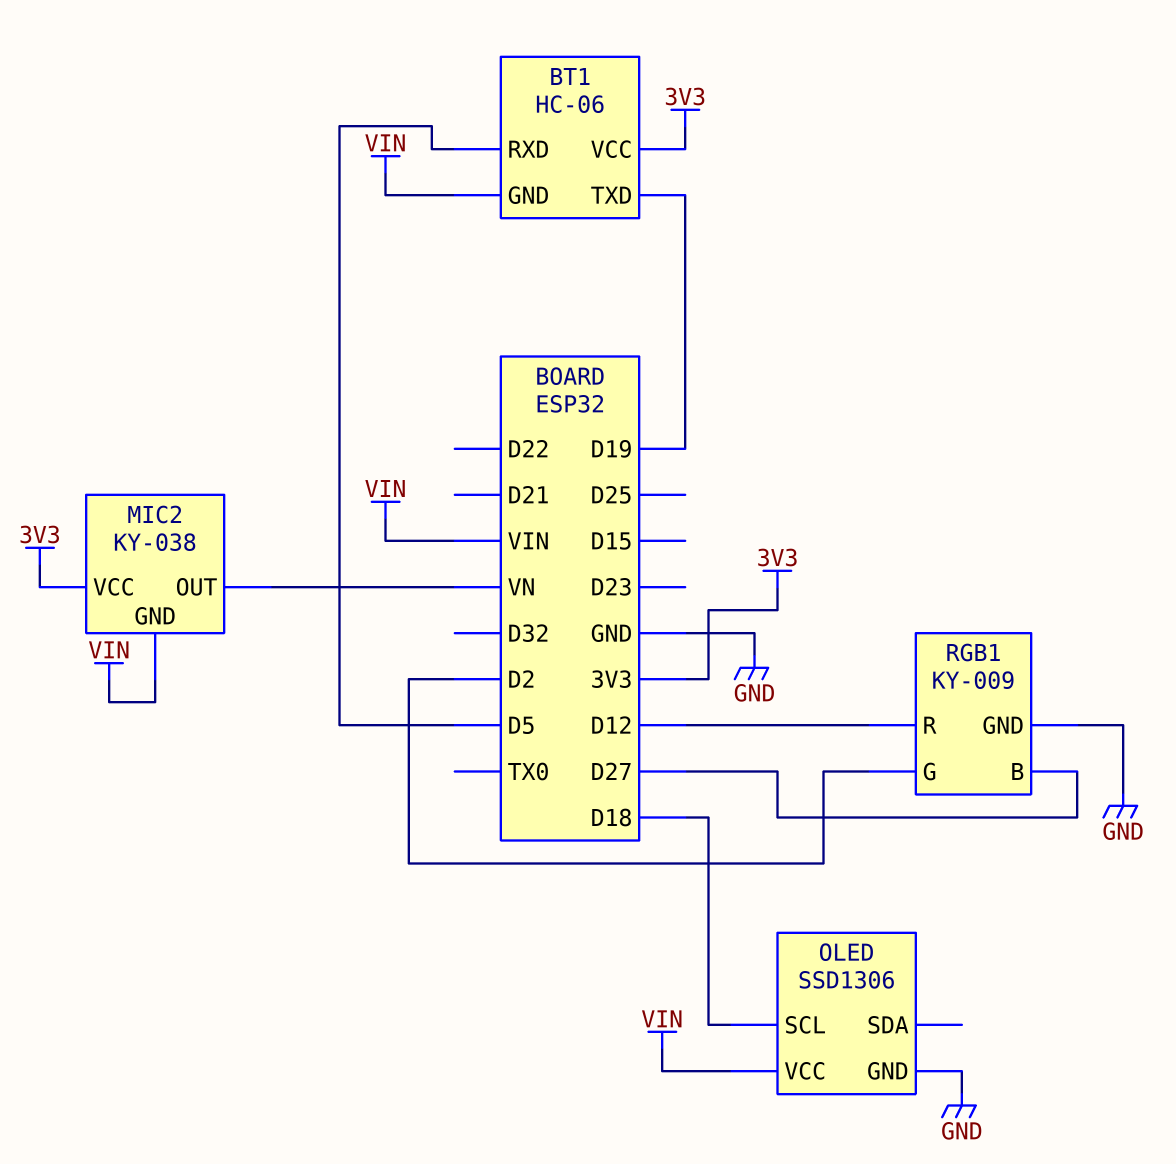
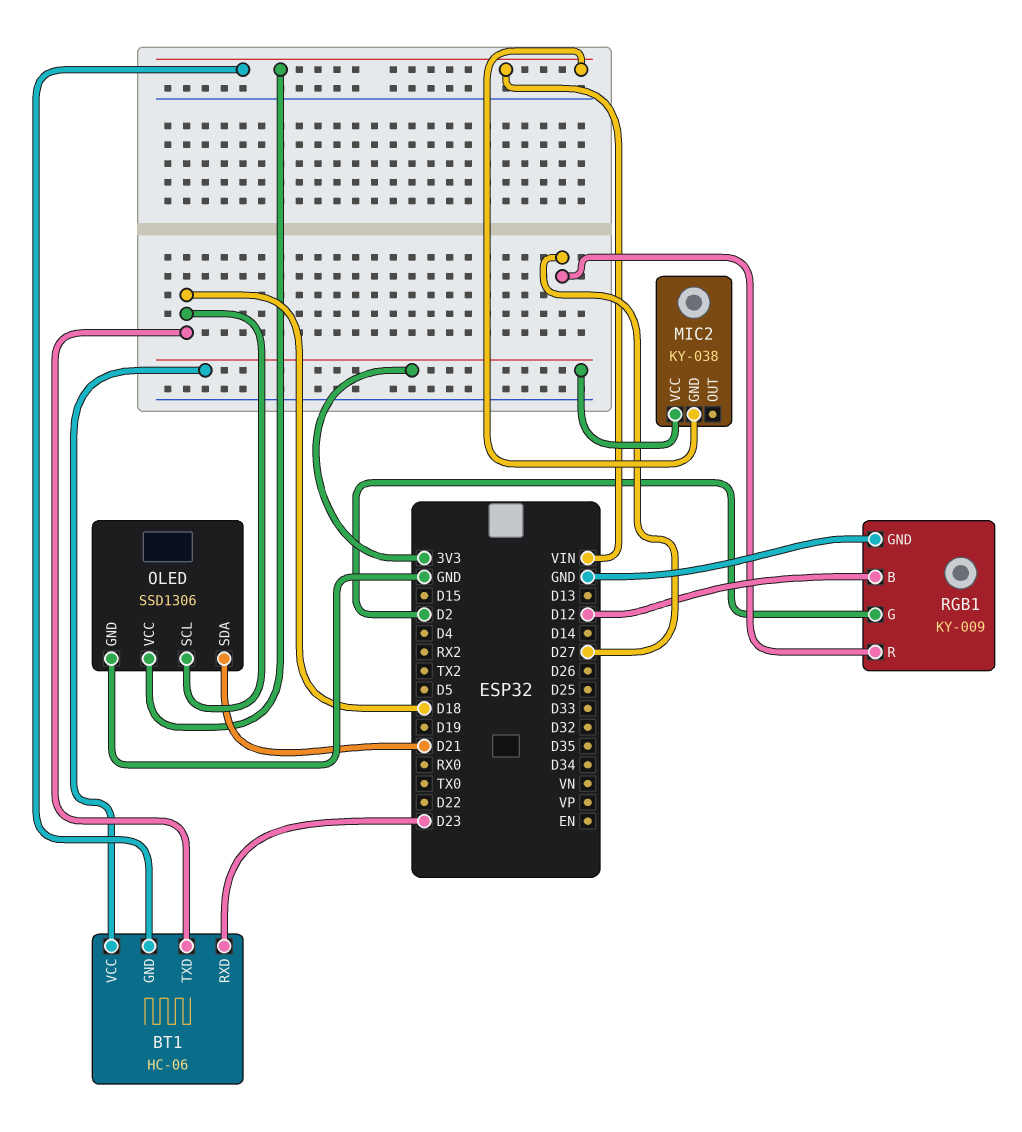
BT1 pin RXD: D5 -> D23
BT1 pin TXD: D19 -> D18
MIC2 pin OUT: VN -> none
OLED pin SDA: none -> D21
RGB1 pin B: D27 -> D12
RGB1 pin R: D12 -> D27

